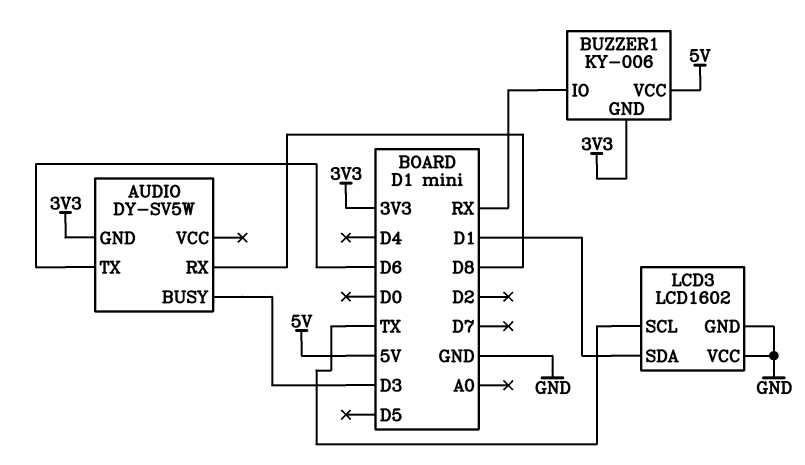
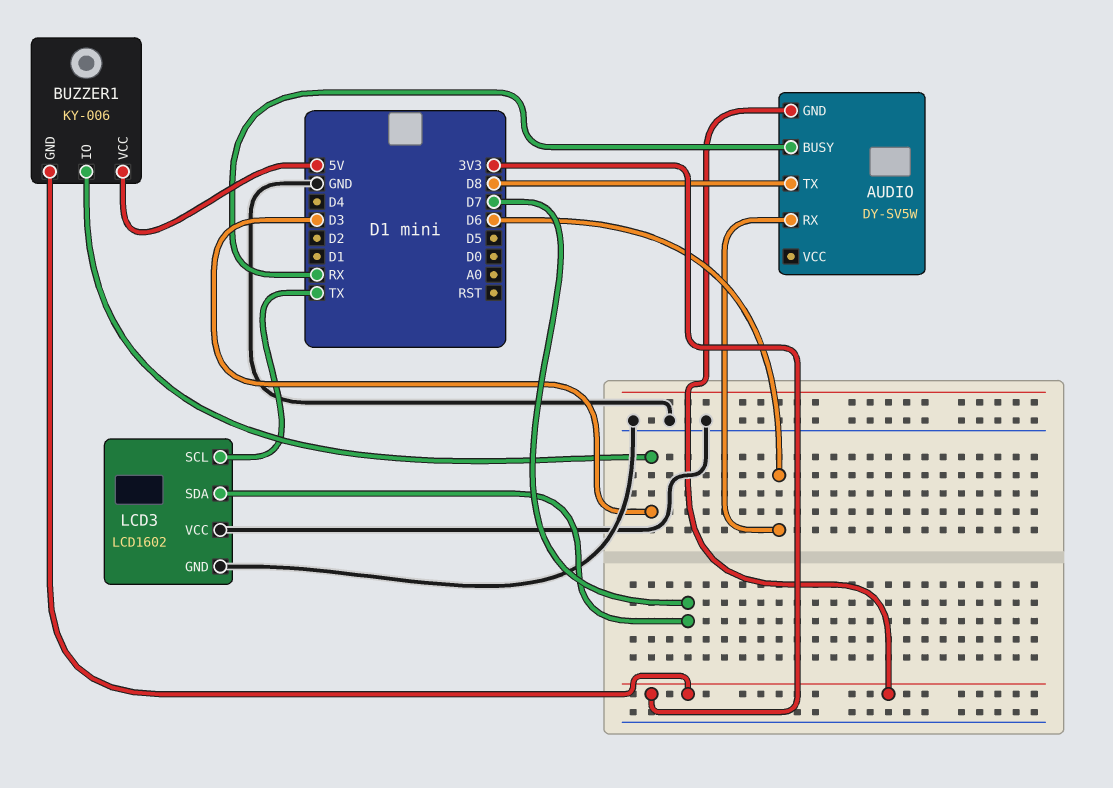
AUDIO pin BUSY: D3 -> RX
AUDIO pin RX: D8 -> D6
AUDIO pin TX: D6 -> D8
BUZZER1 pin IO: RX -> D3
LCD3 pin SDA: D1 -> D7

